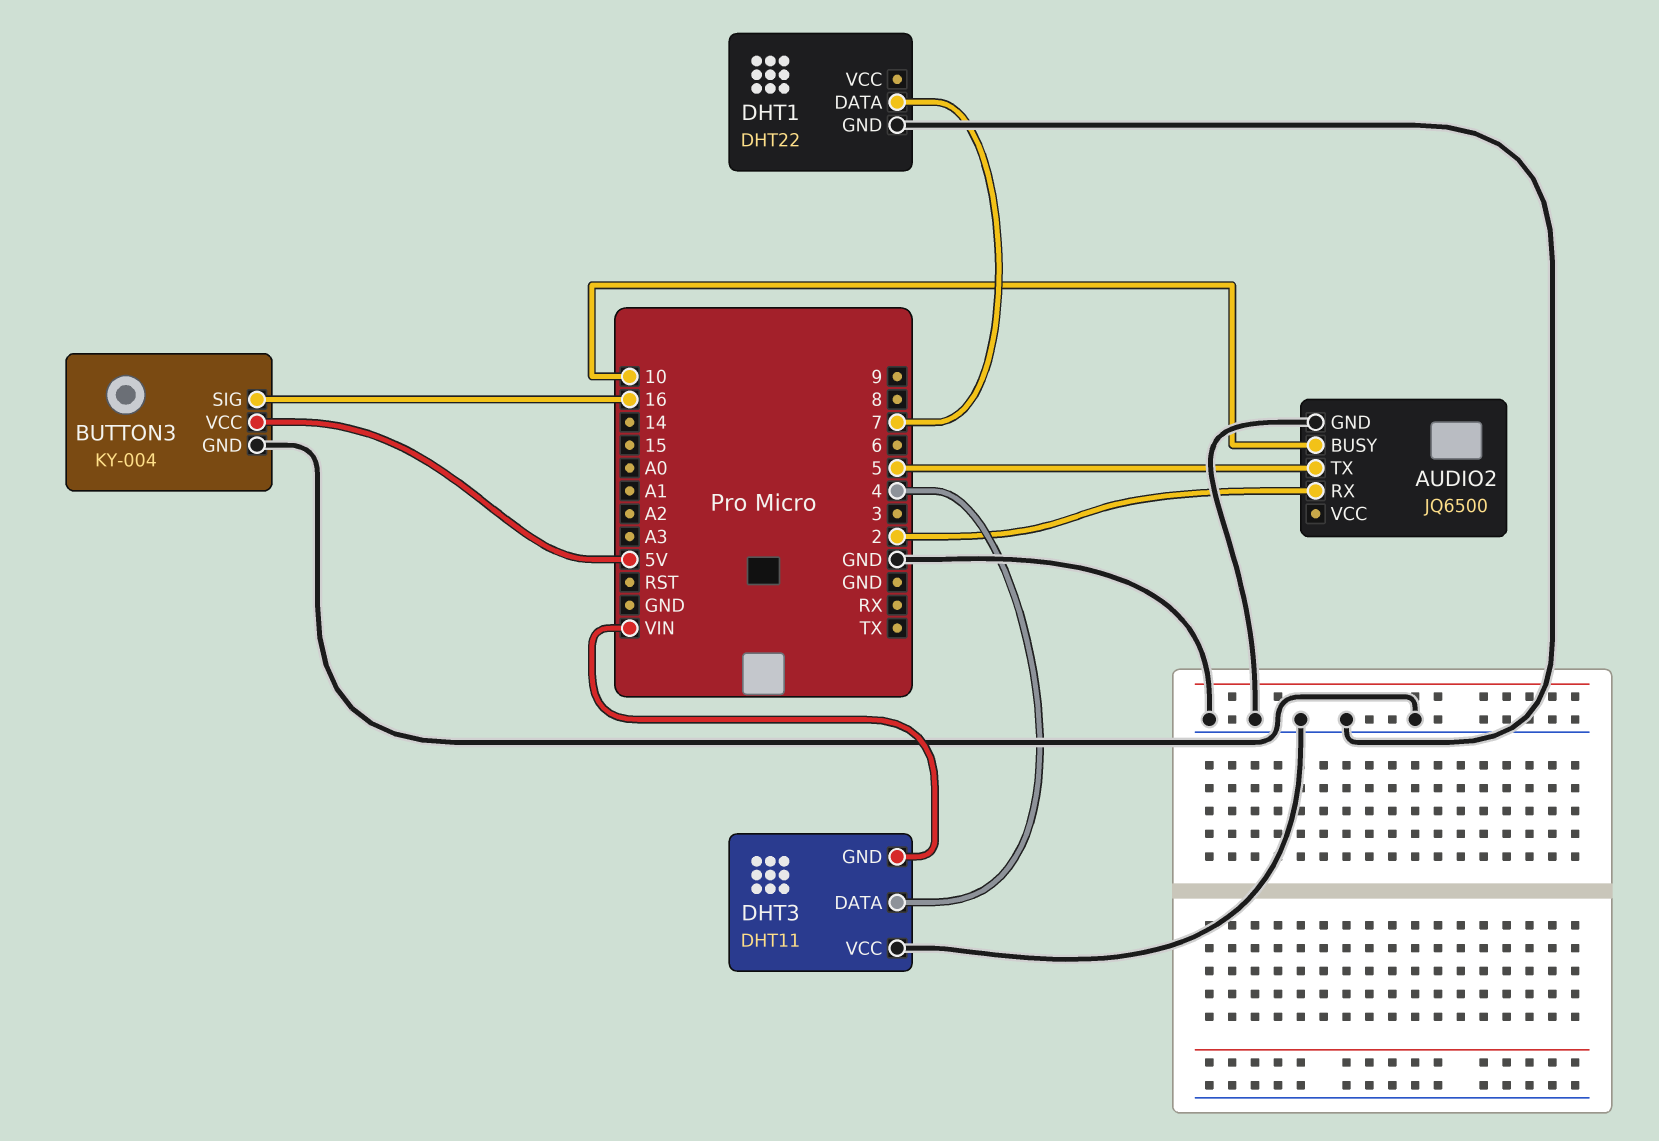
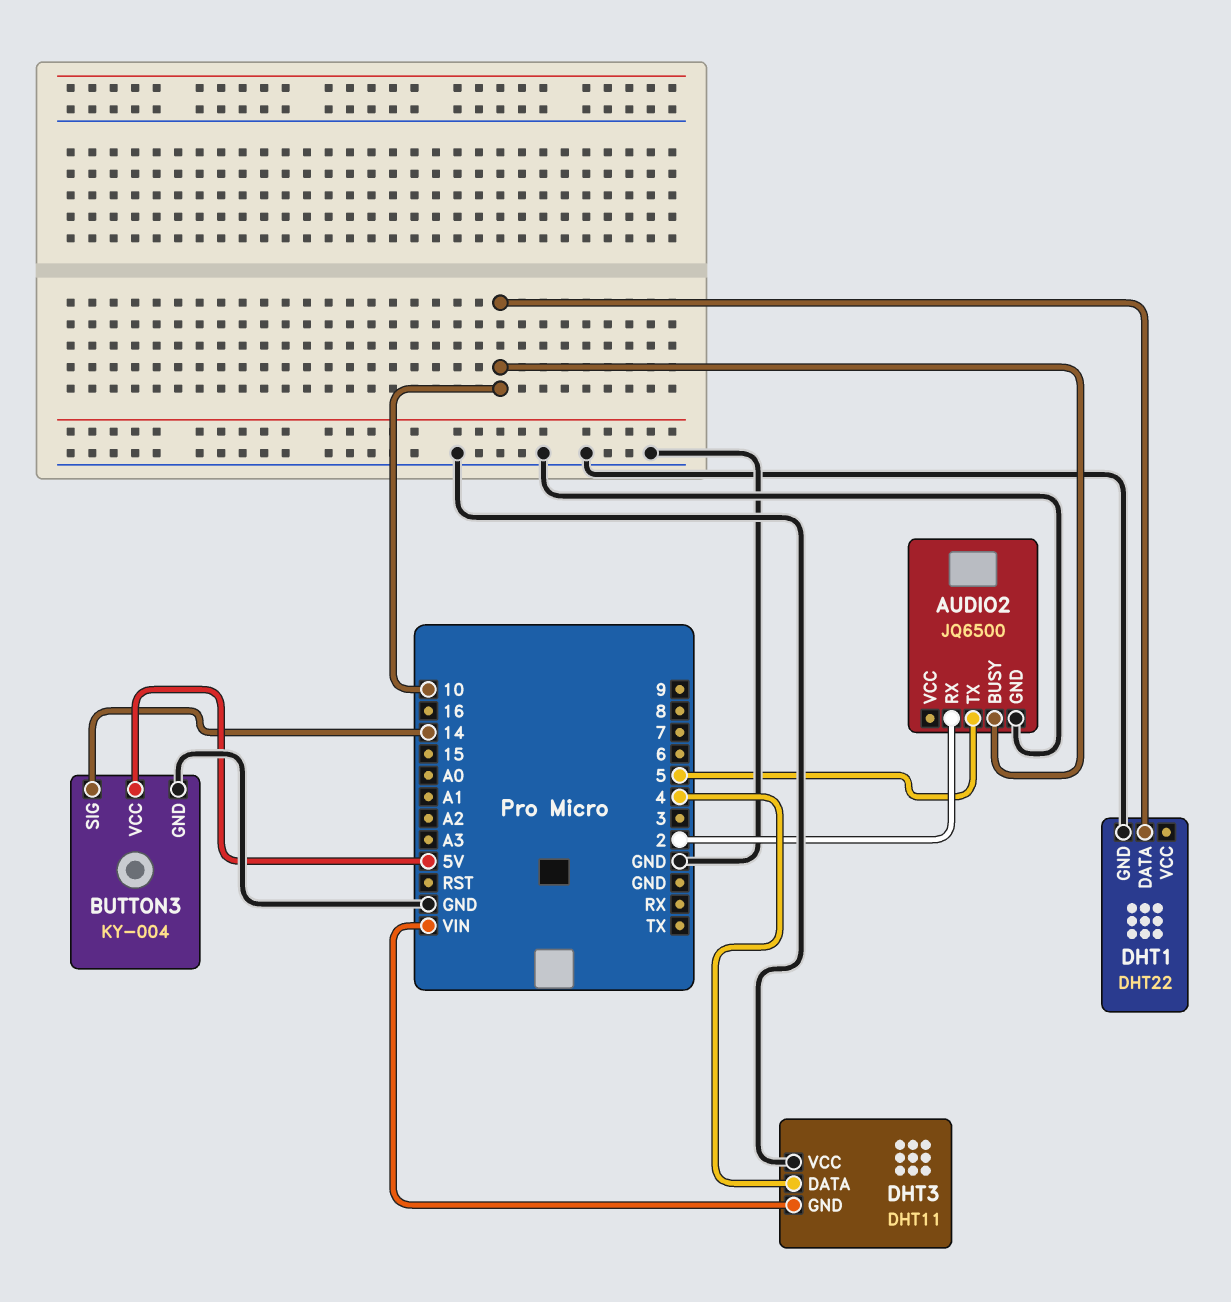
BUTTON3 pin SIG: 16 -> 14
DHT1 pin DATA: 7 -> 10

